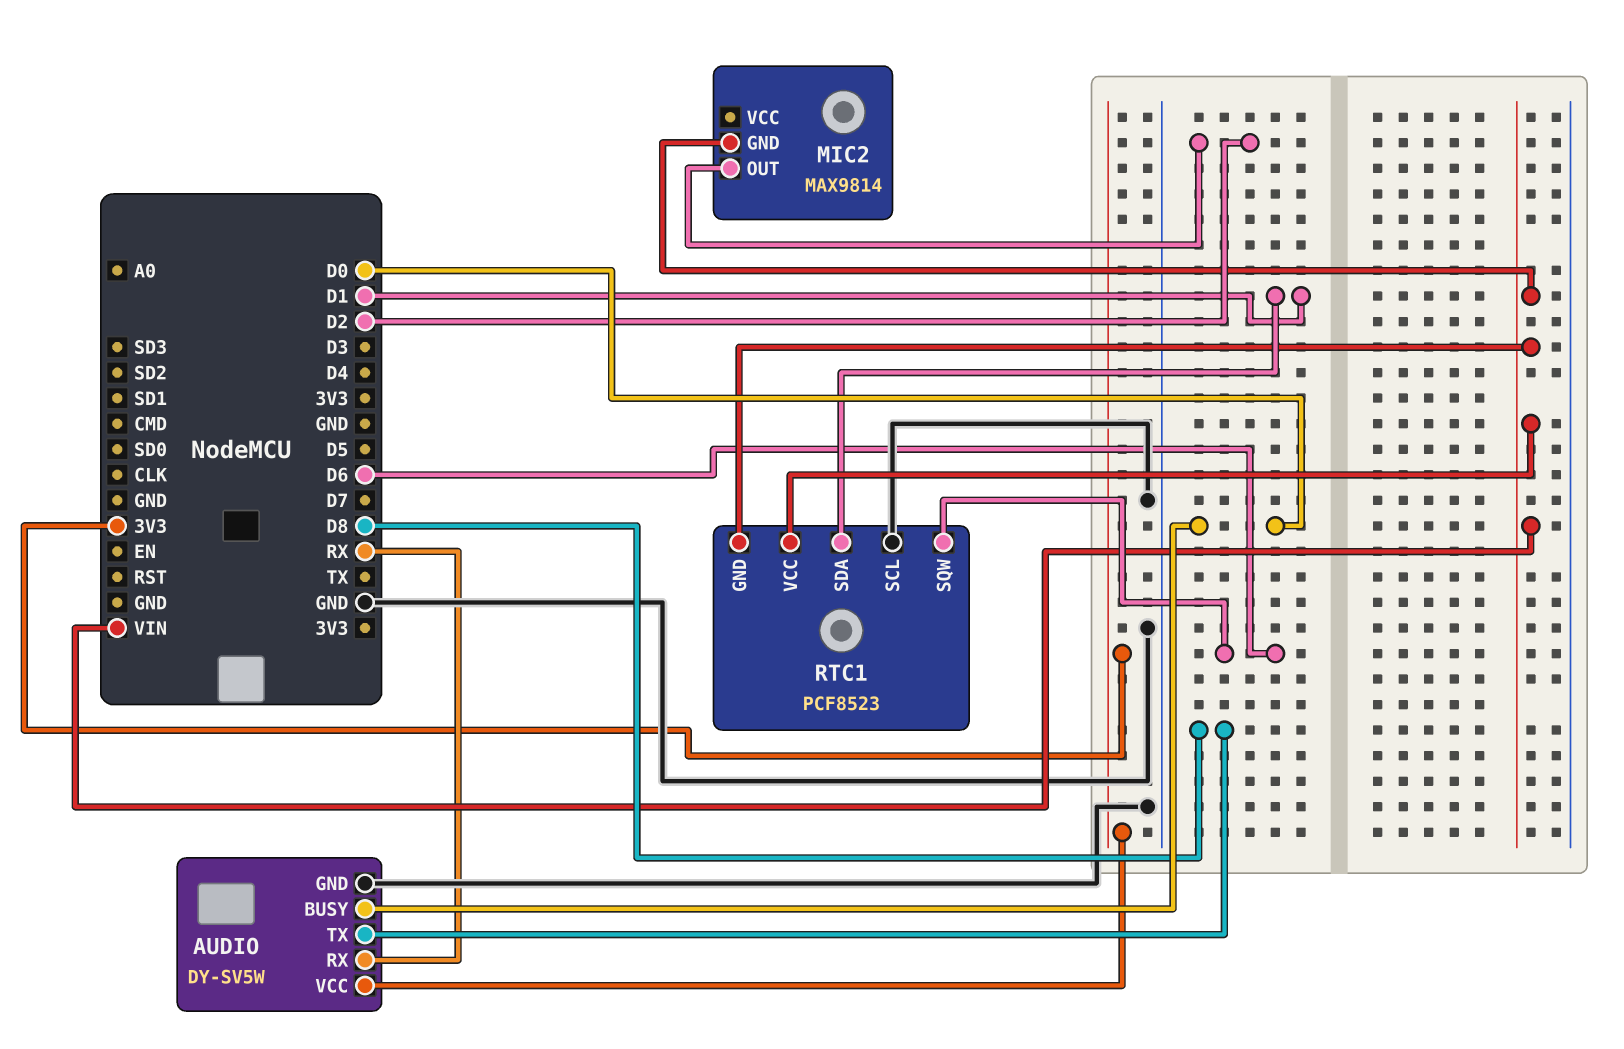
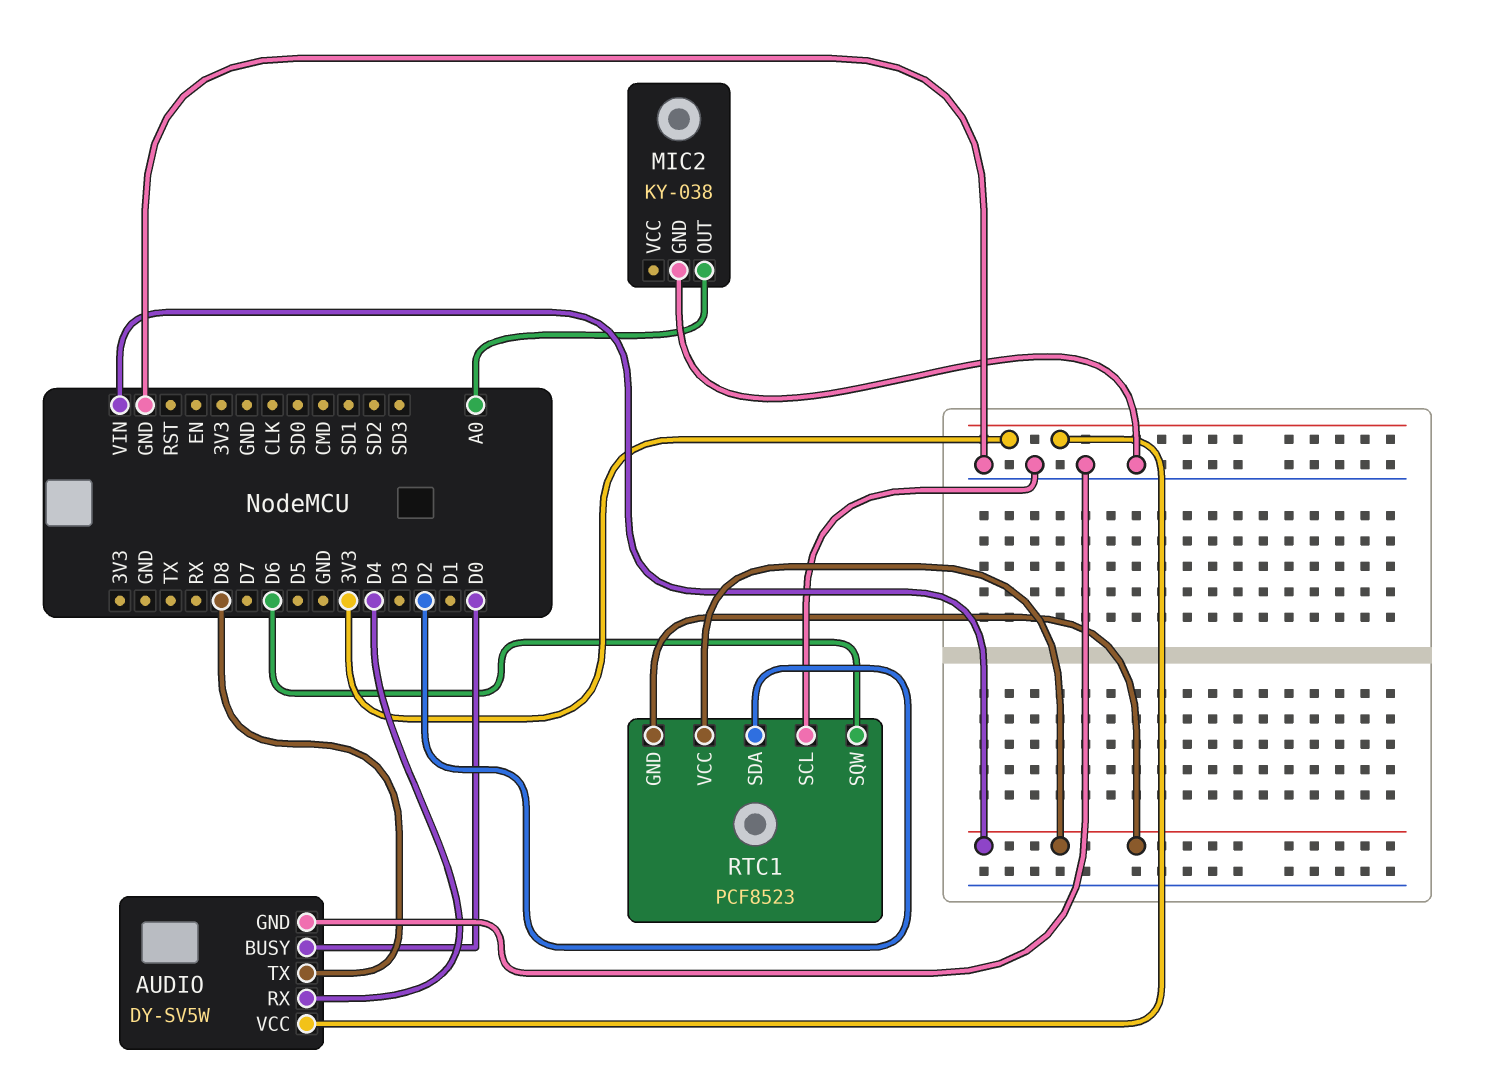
AUDIO pin RX: RX -> D4
MIC2: MAX9814 -> KY-038
MIC2 pin GND: VIN -> GND
MIC2 pin OUT: D2 -> A0
RTC1 pin SDA: D1 -> D2

